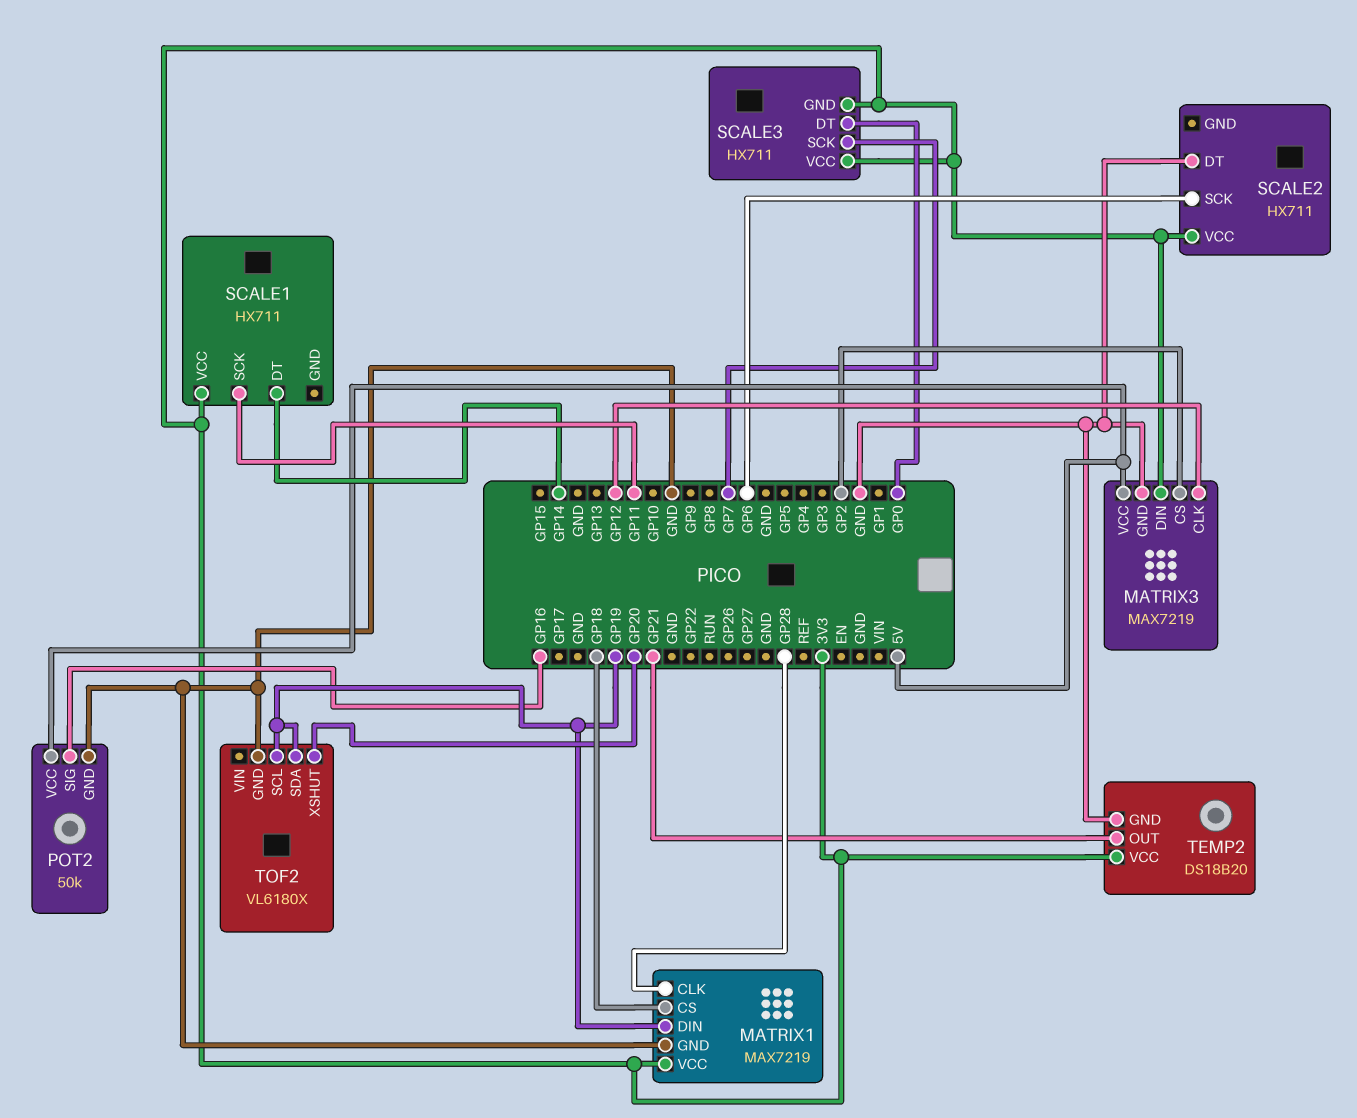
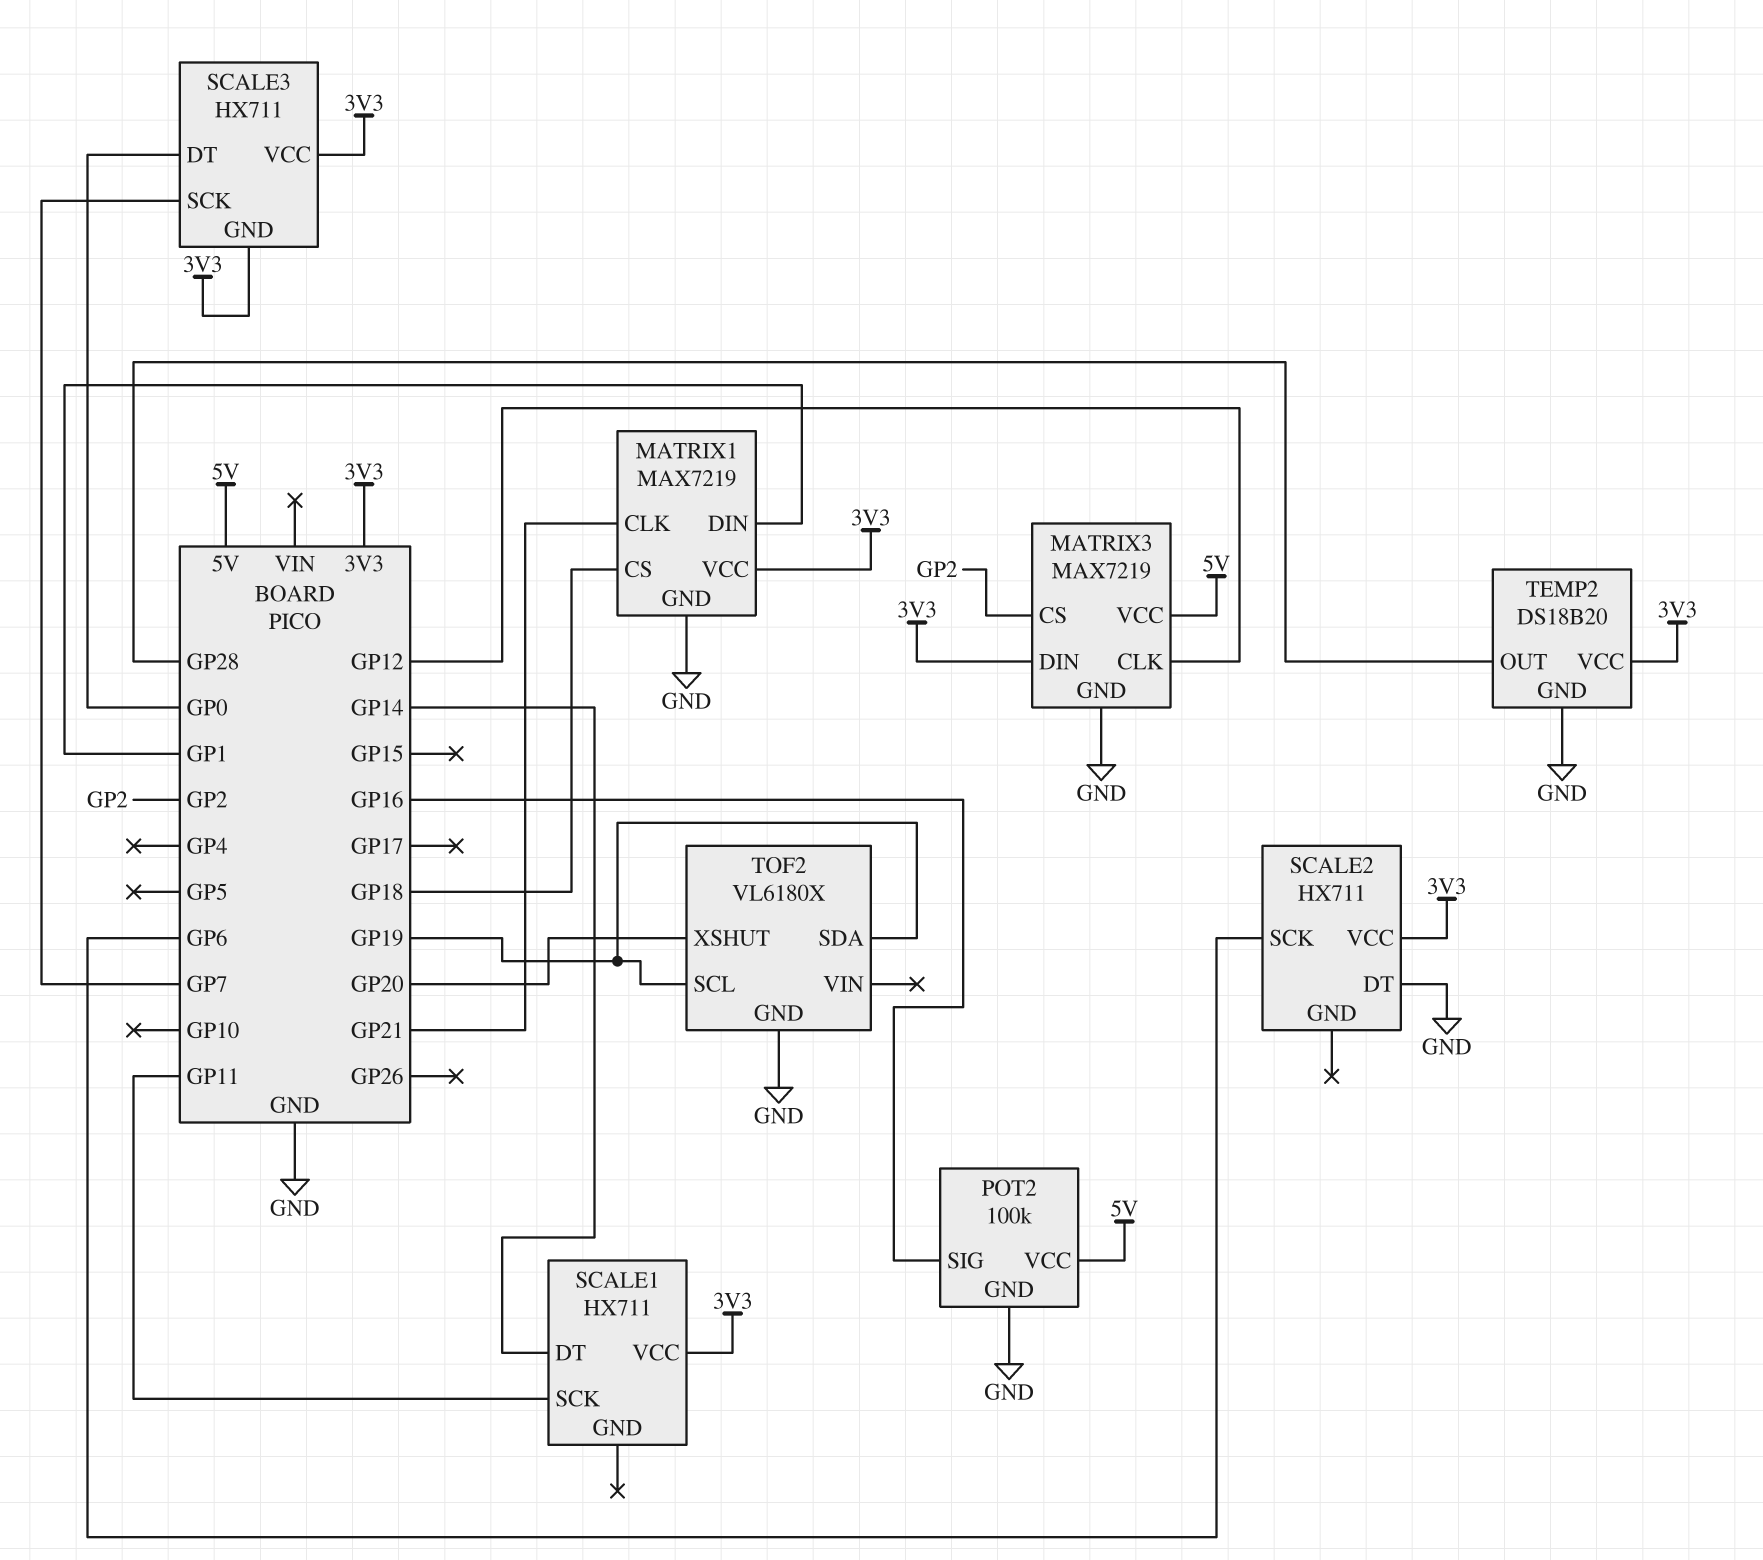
MATRIX1 pin CLK: GP28 -> GP21
MATRIX1 pin DIN: GP19 -> GP1
POT2: 50k -> 100k
TEMP2 pin OUT: GP21 -> GP28

